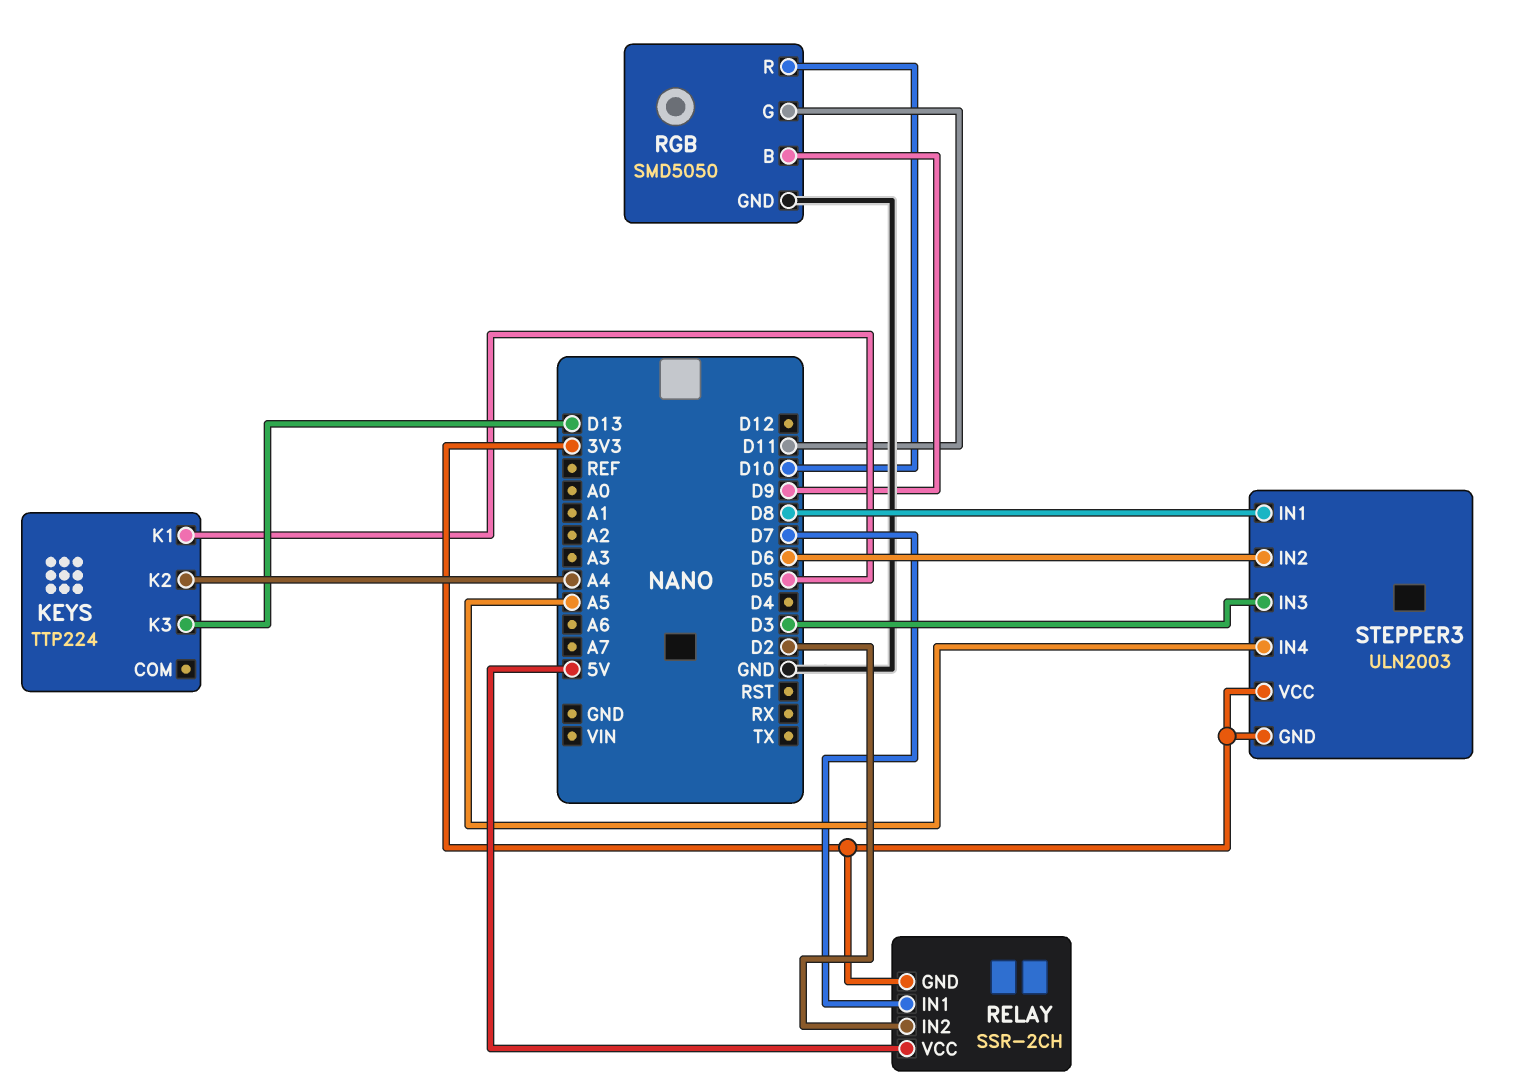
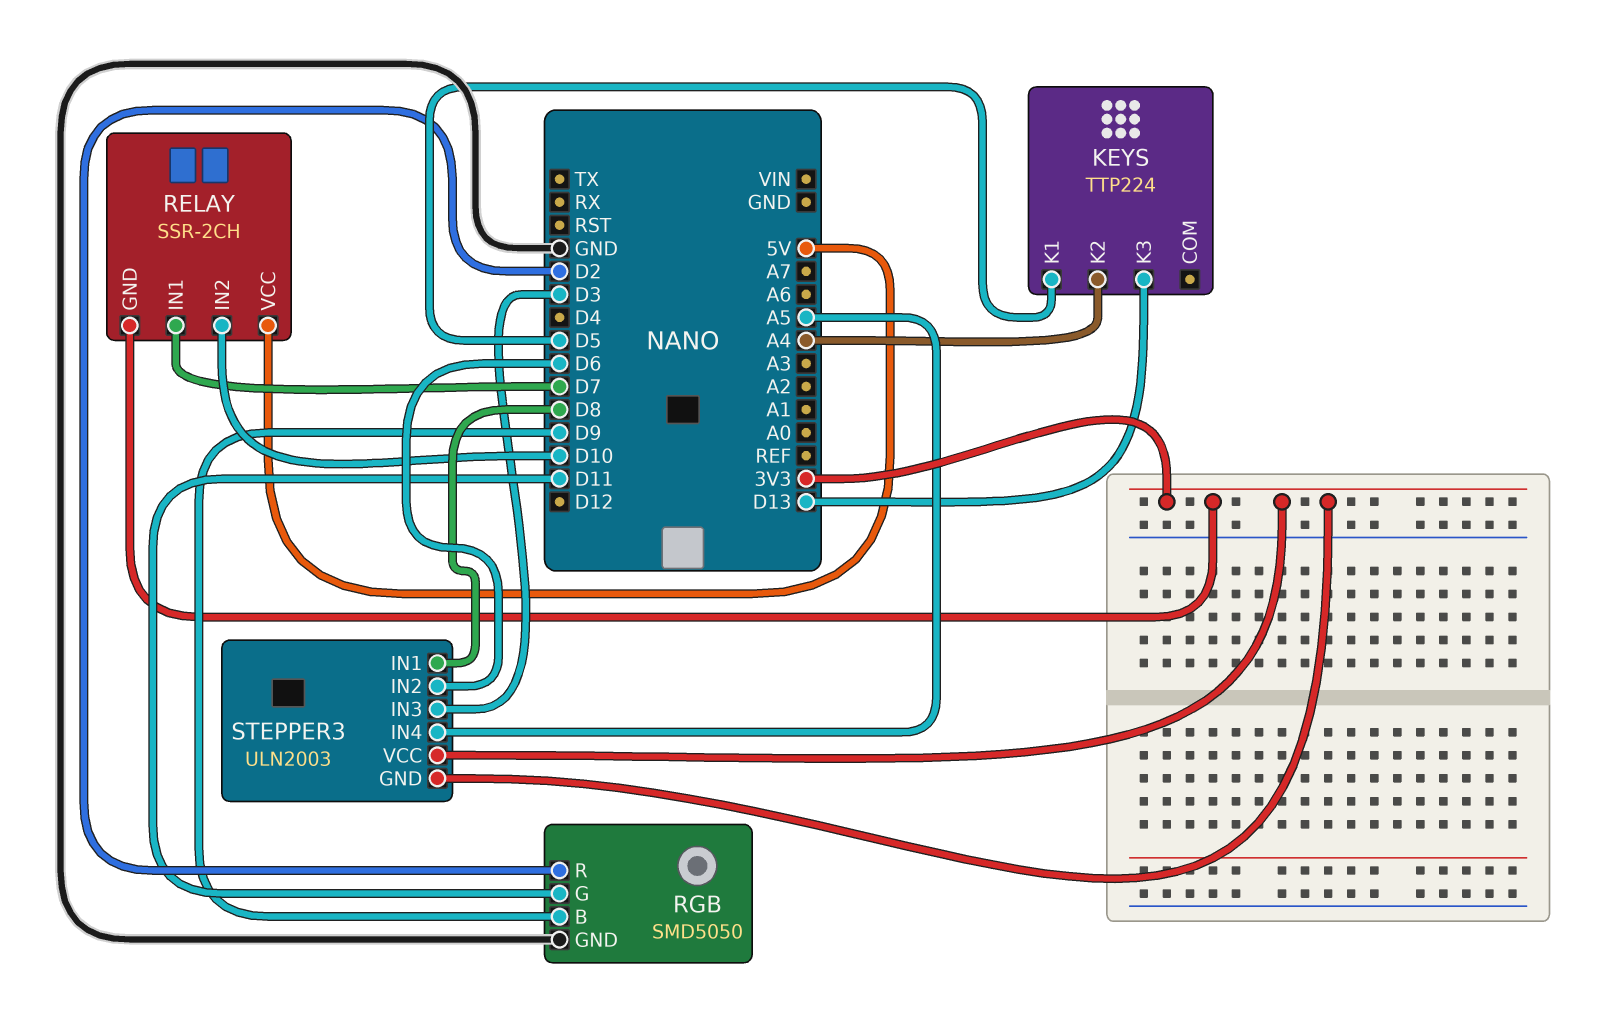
RELAY pin IN2: D2 -> D10
RGB pin R: D10 -> D2

